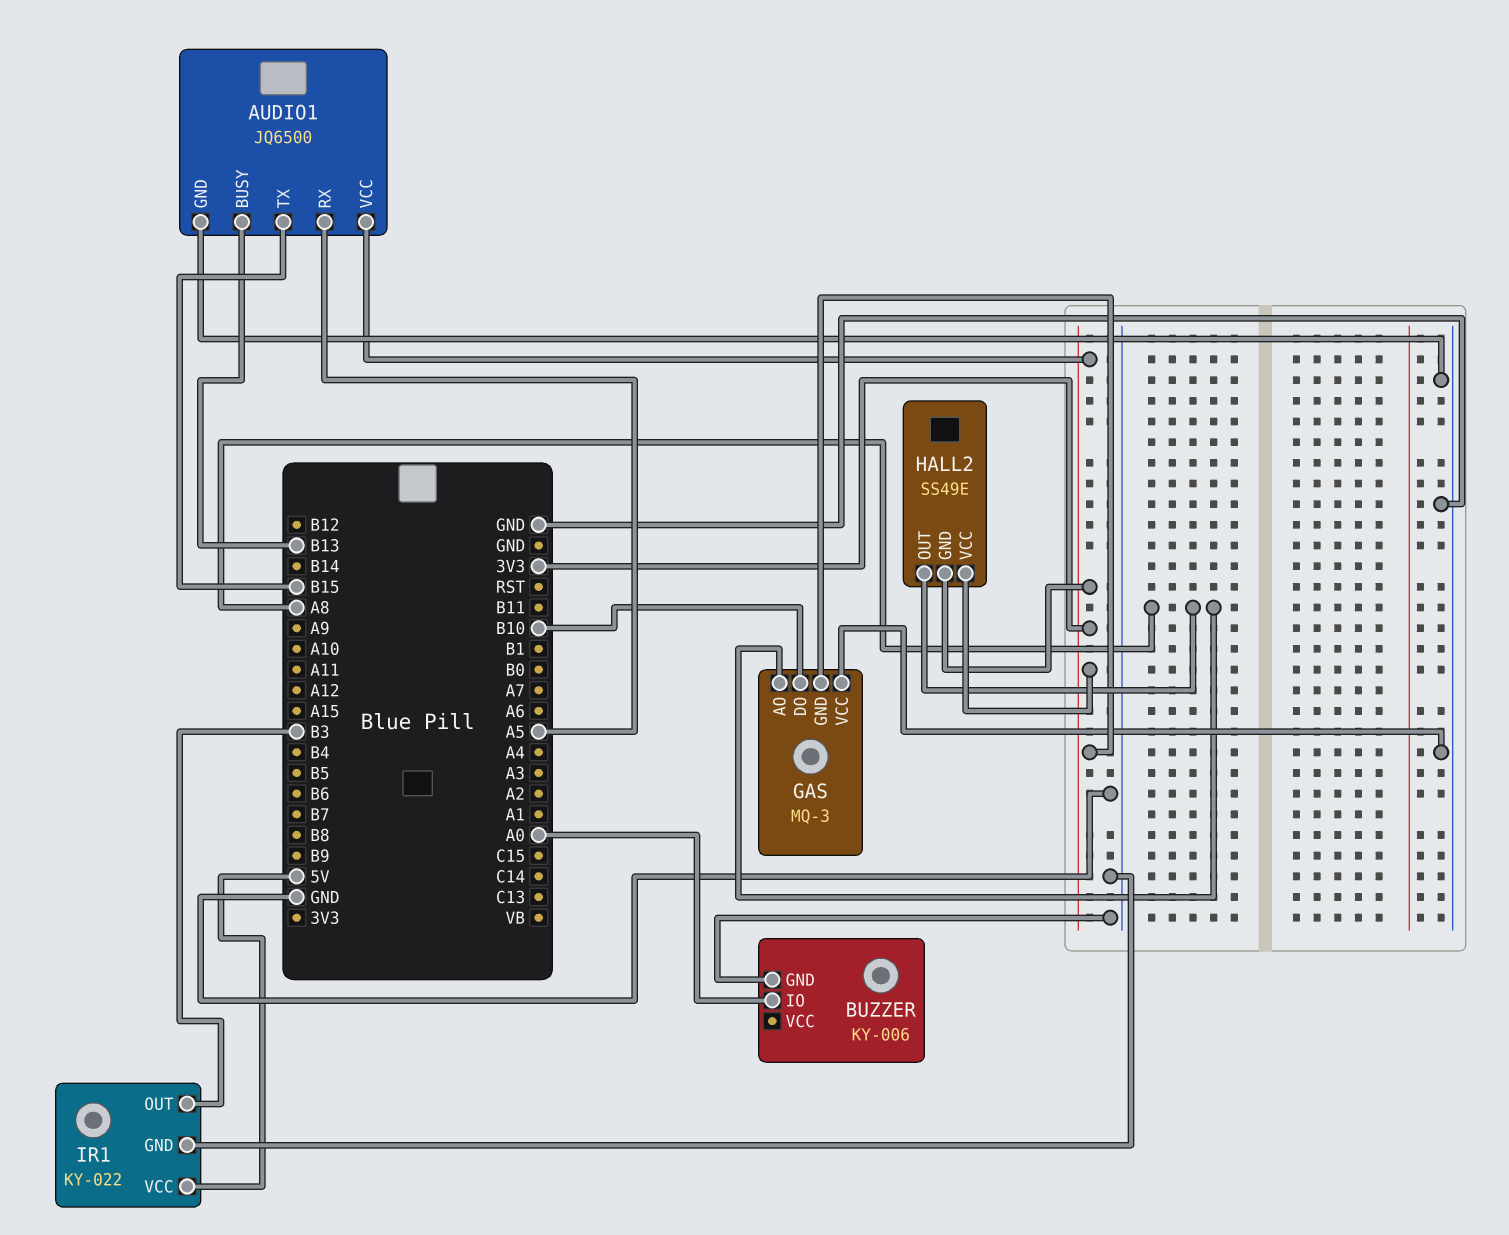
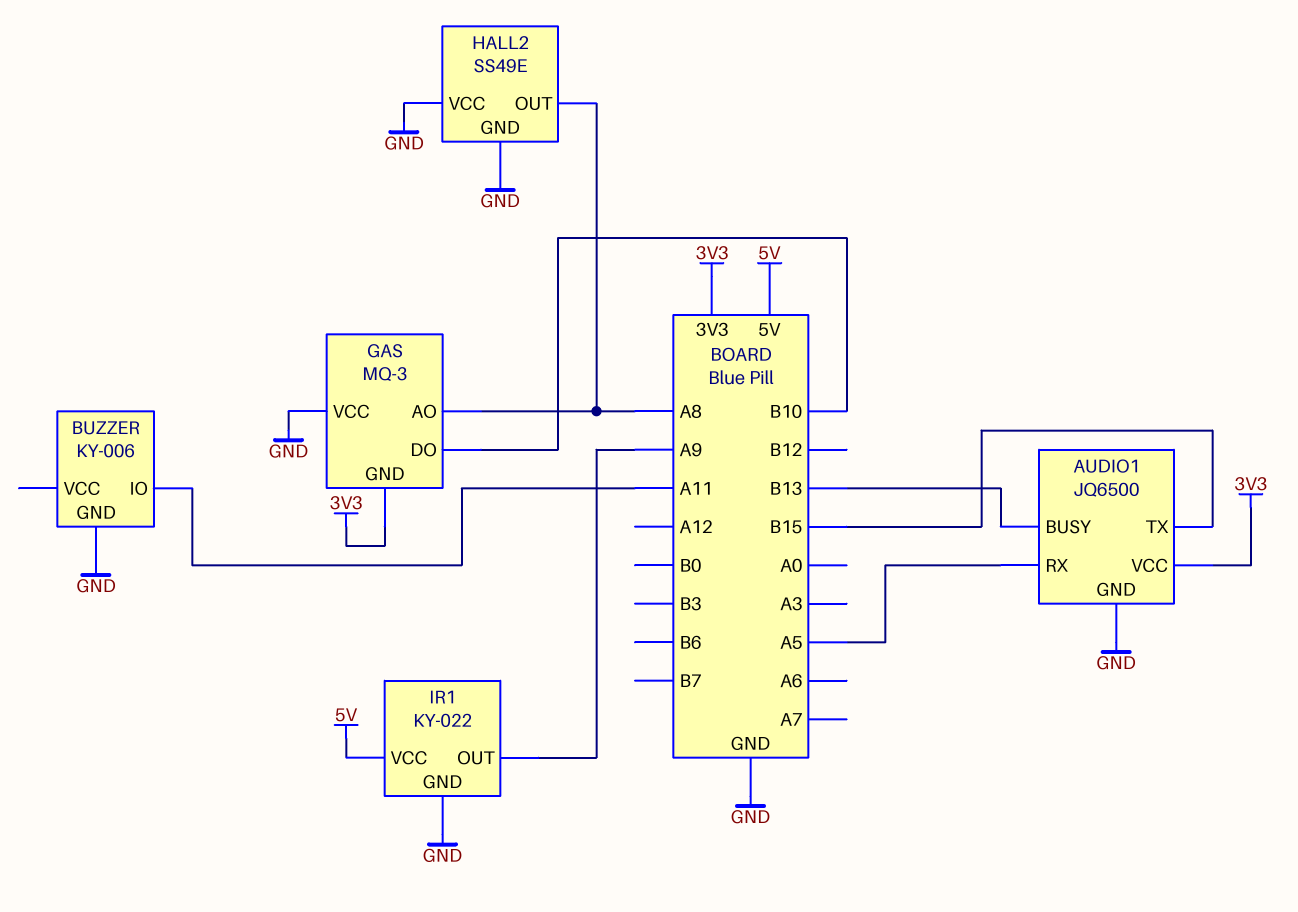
BUZZER pin IO: A0 -> A11
HALL2 pin GND: 3V3 -> GND
HALL2 pin VCC: 3V3 -> GND
IR1 pin OUT: B3 -> A9

